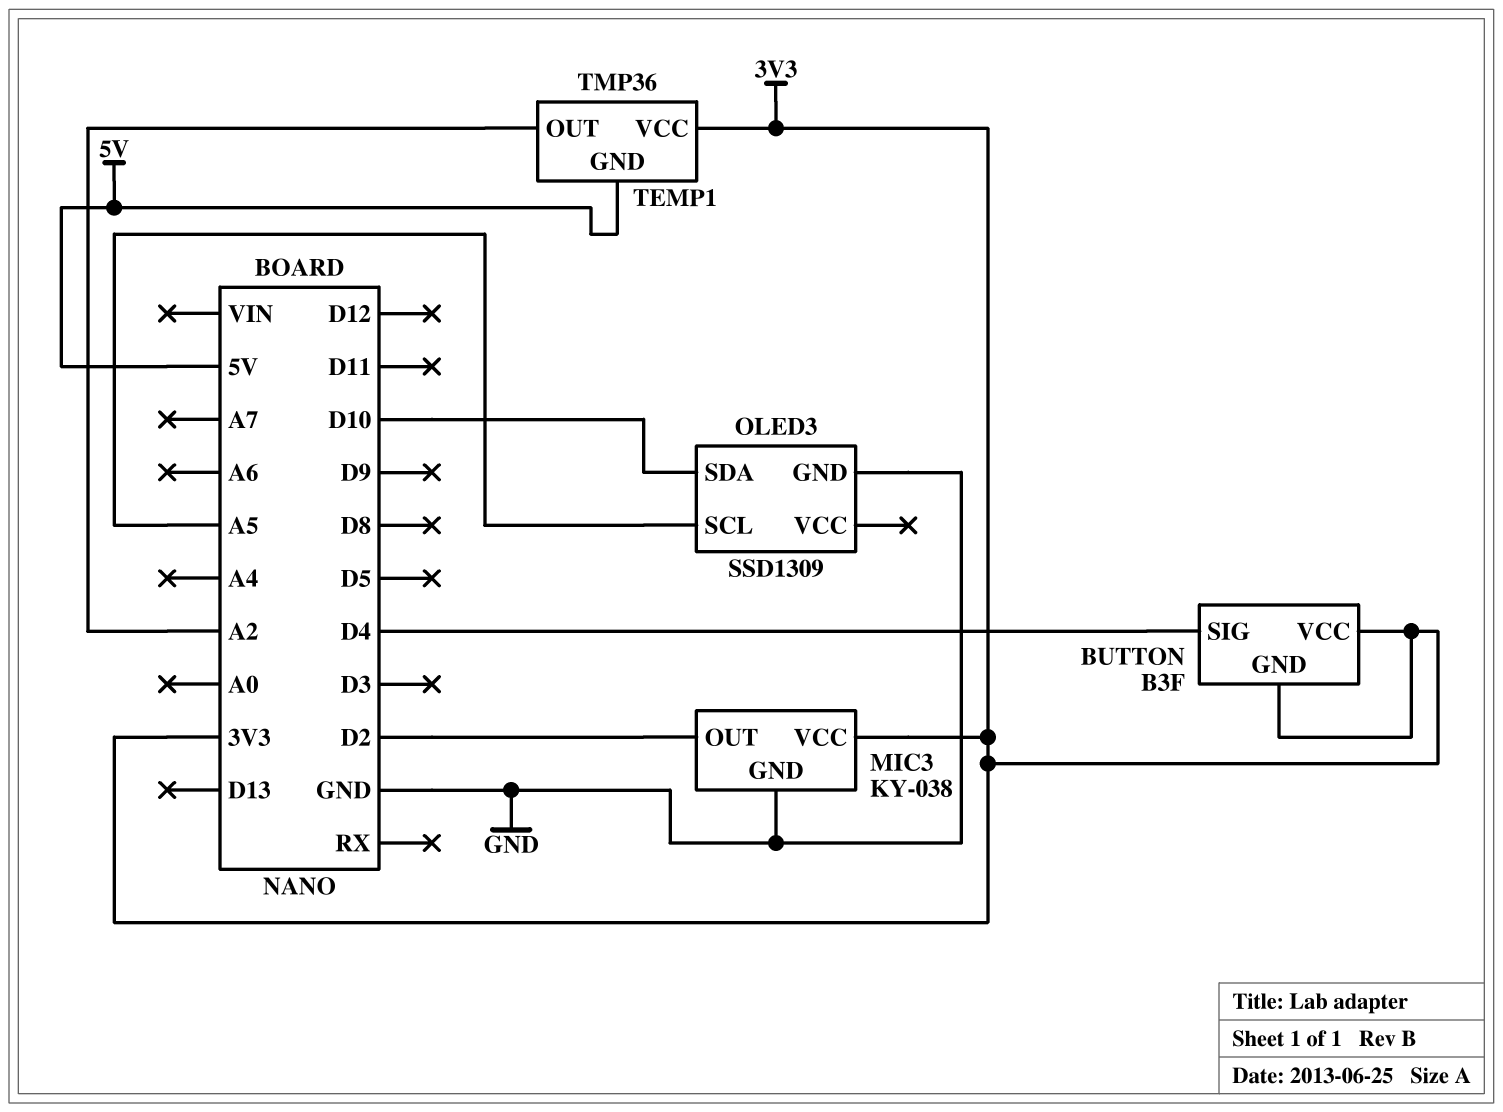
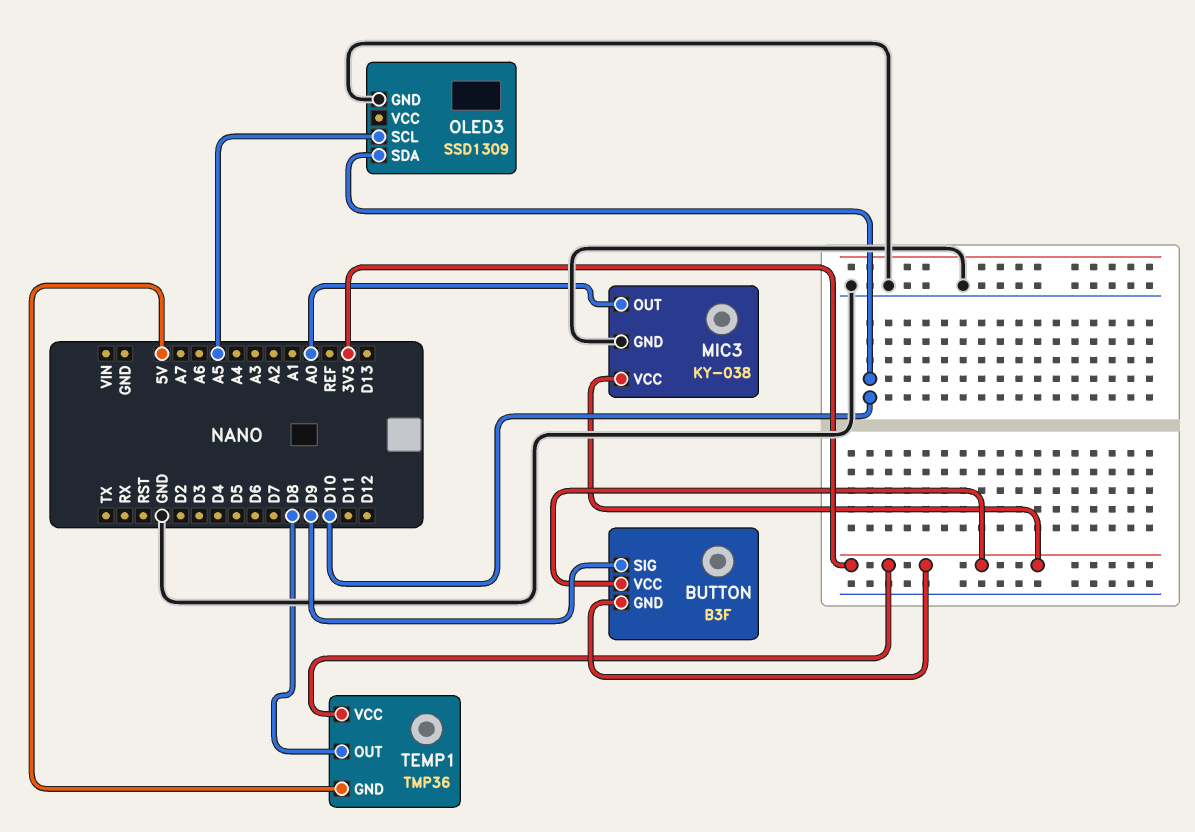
BUTTON pin SIG: D4 -> D9
MIC3 pin OUT: D2 -> A0
TEMP1 pin OUT: A2 -> D8

